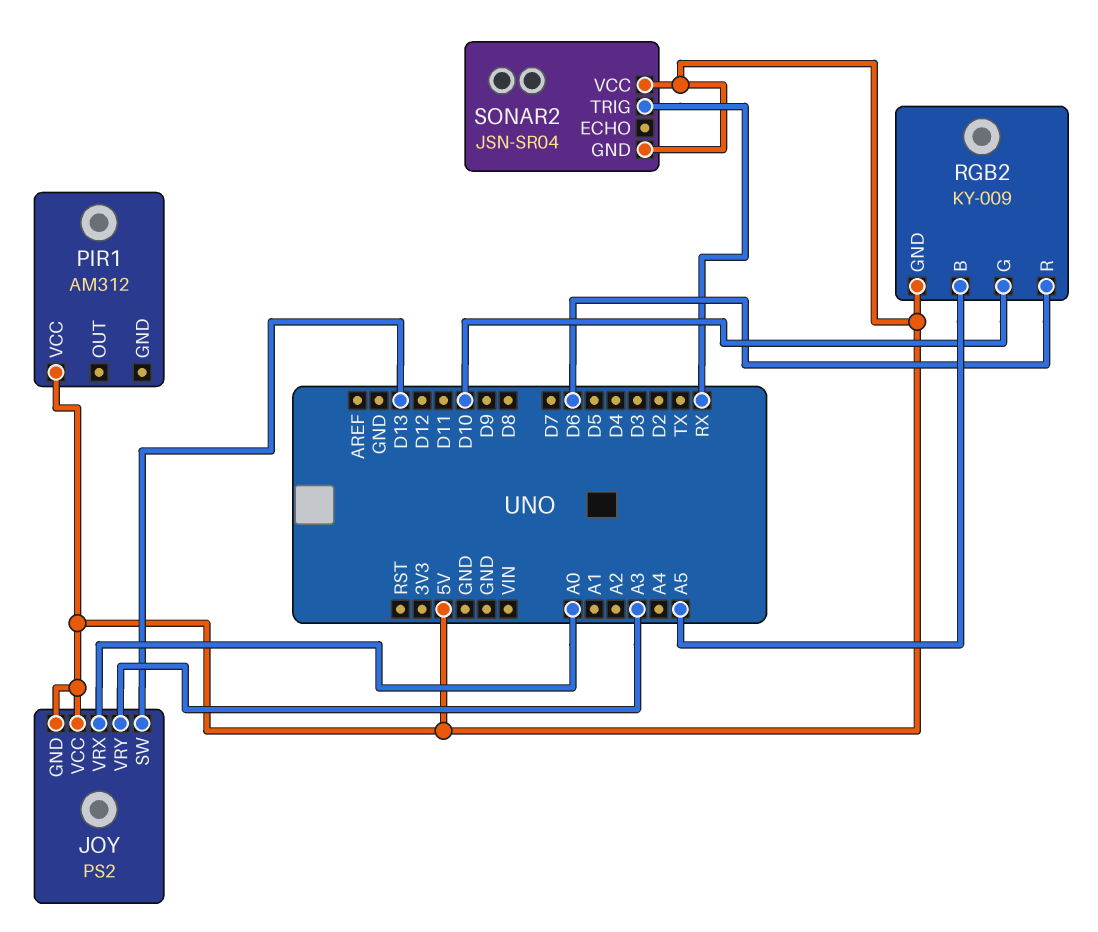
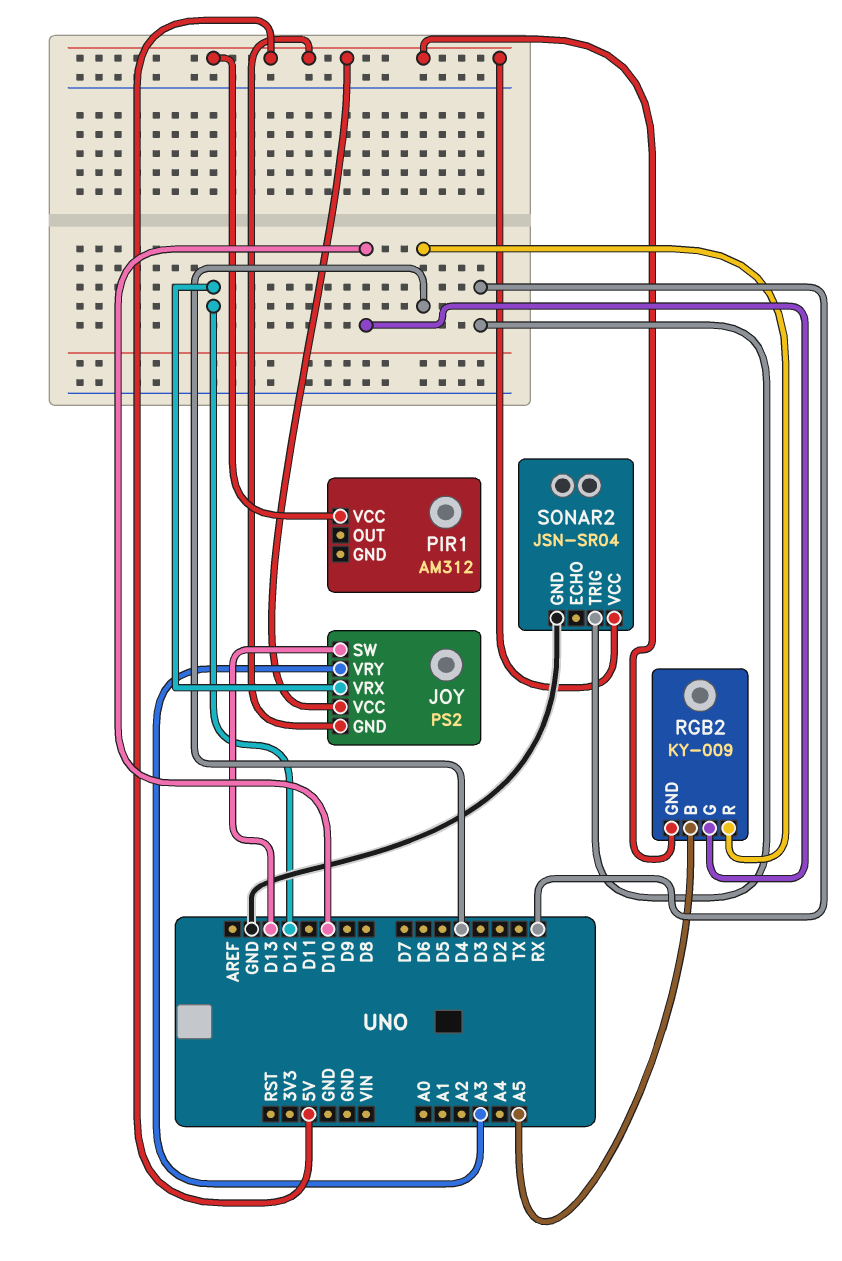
JOY pin VRX: A0 -> D12
RGB2 pin R: D6 -> D4
SONAR2 pin GND: 5V -> GND

